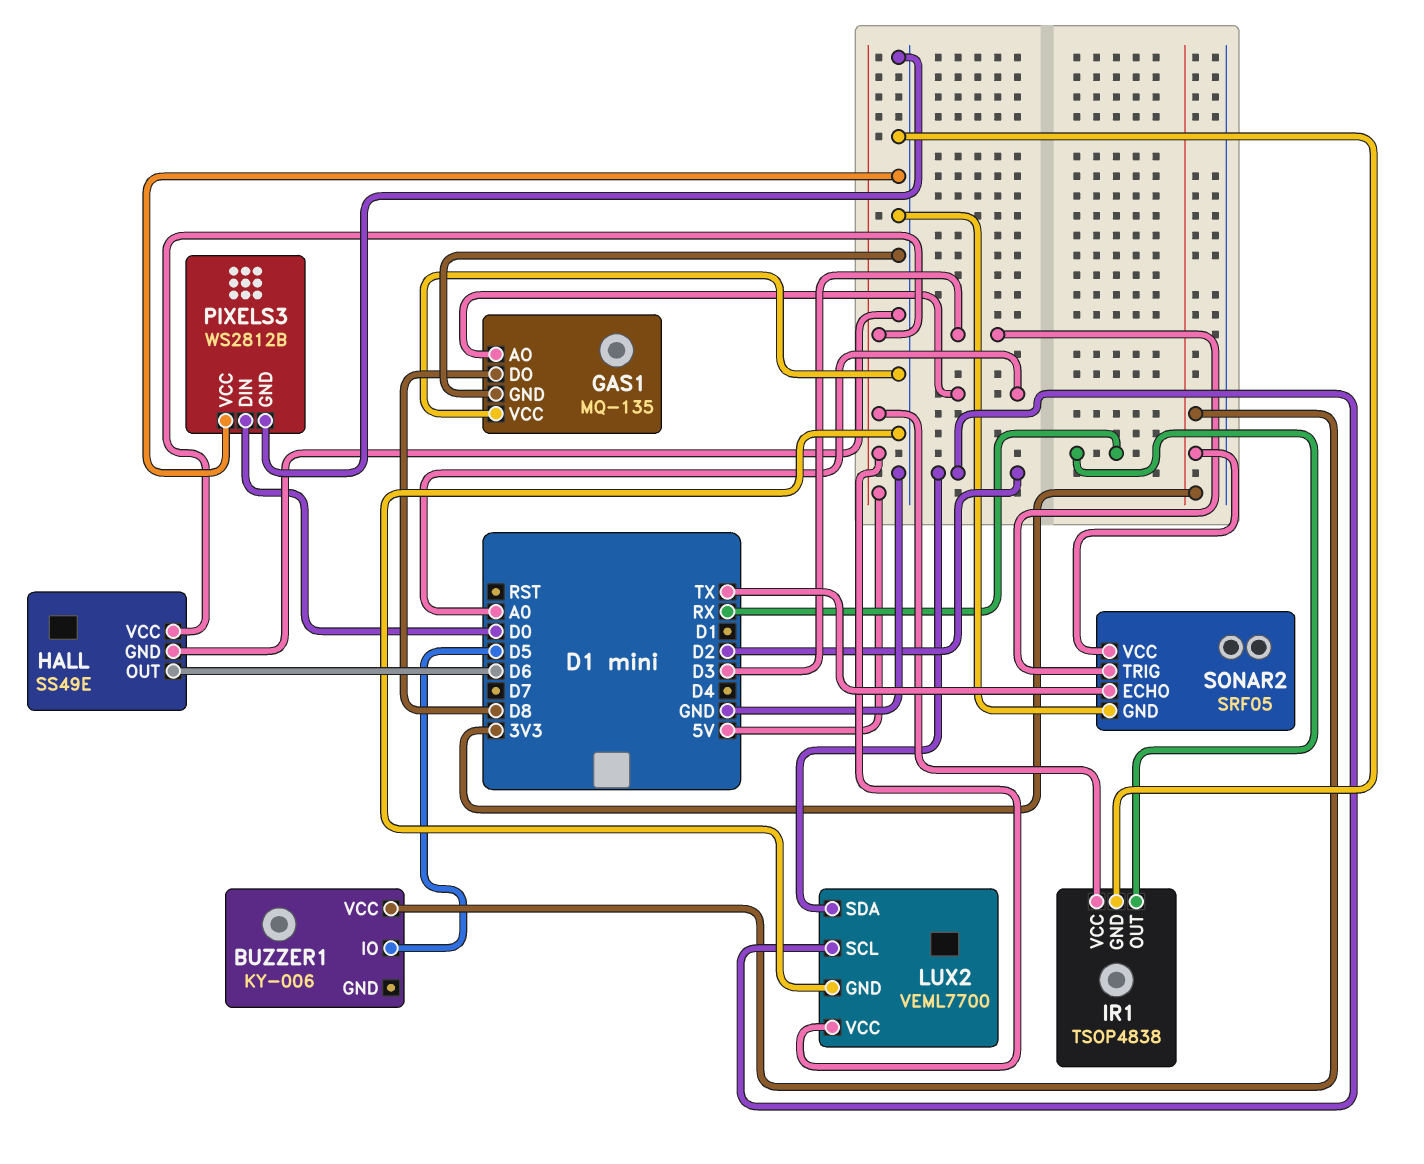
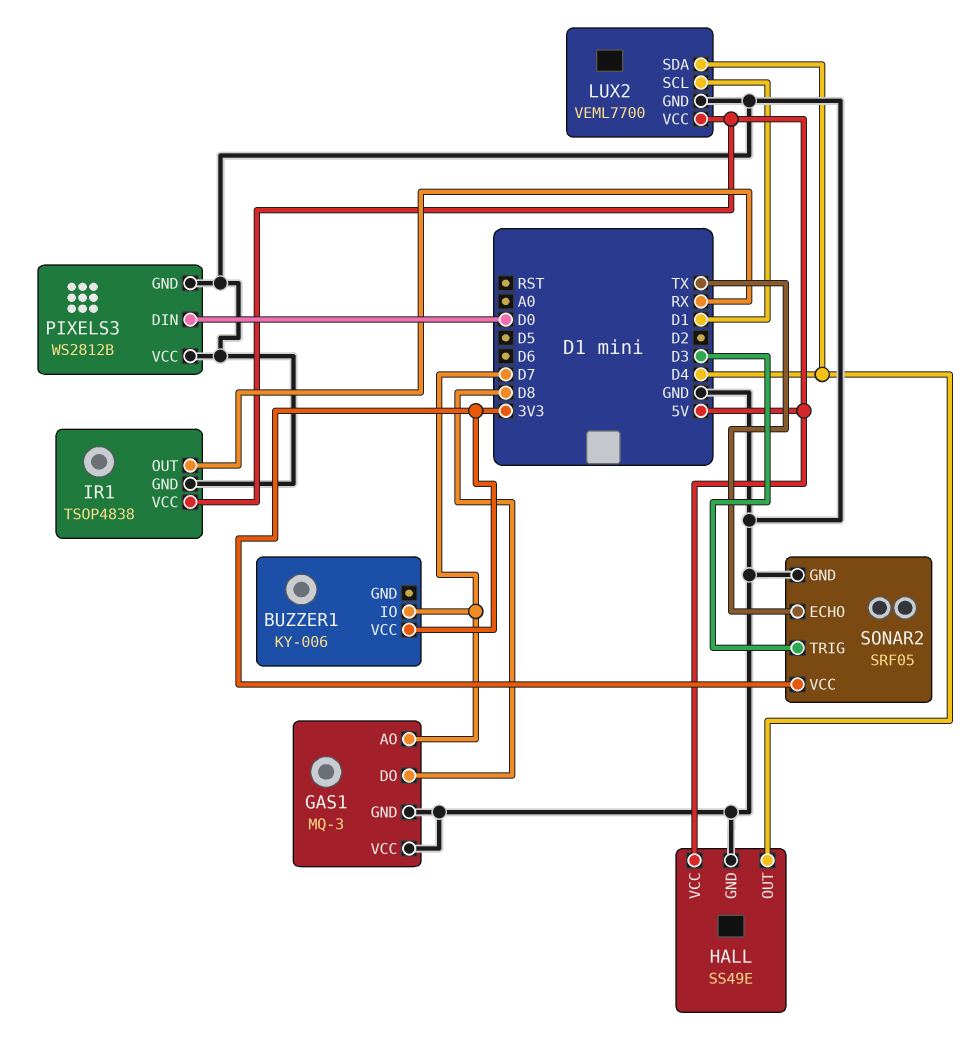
BUZZER1 pin IO: D5 -> D7
GAS1: MQ-135 -> MQ-3
GAS1 pin AO: A0 -> D7
HALL pin OUT: D6 -> D4
LUX2 pin SCL: D2 -> D1
LUX2 pin SDA: D2 -> D4

